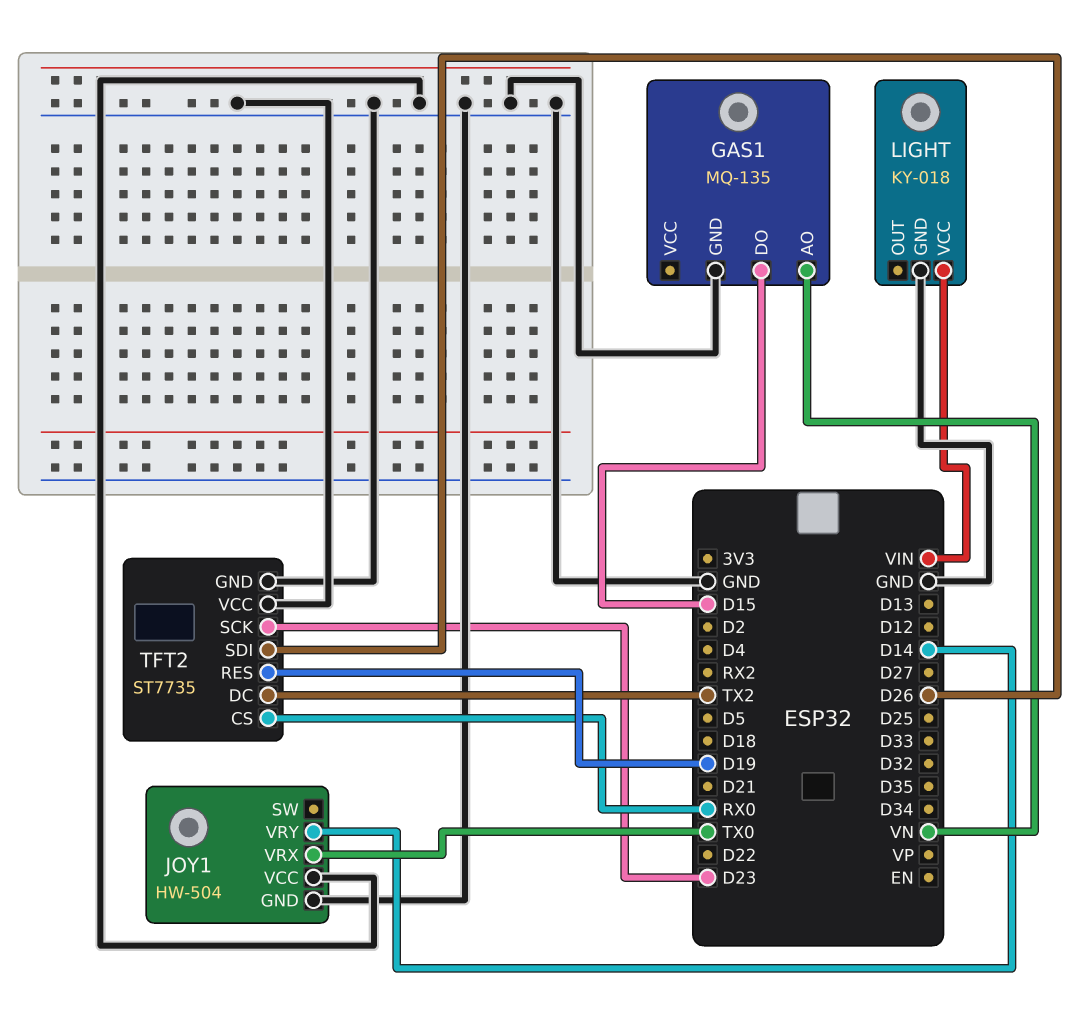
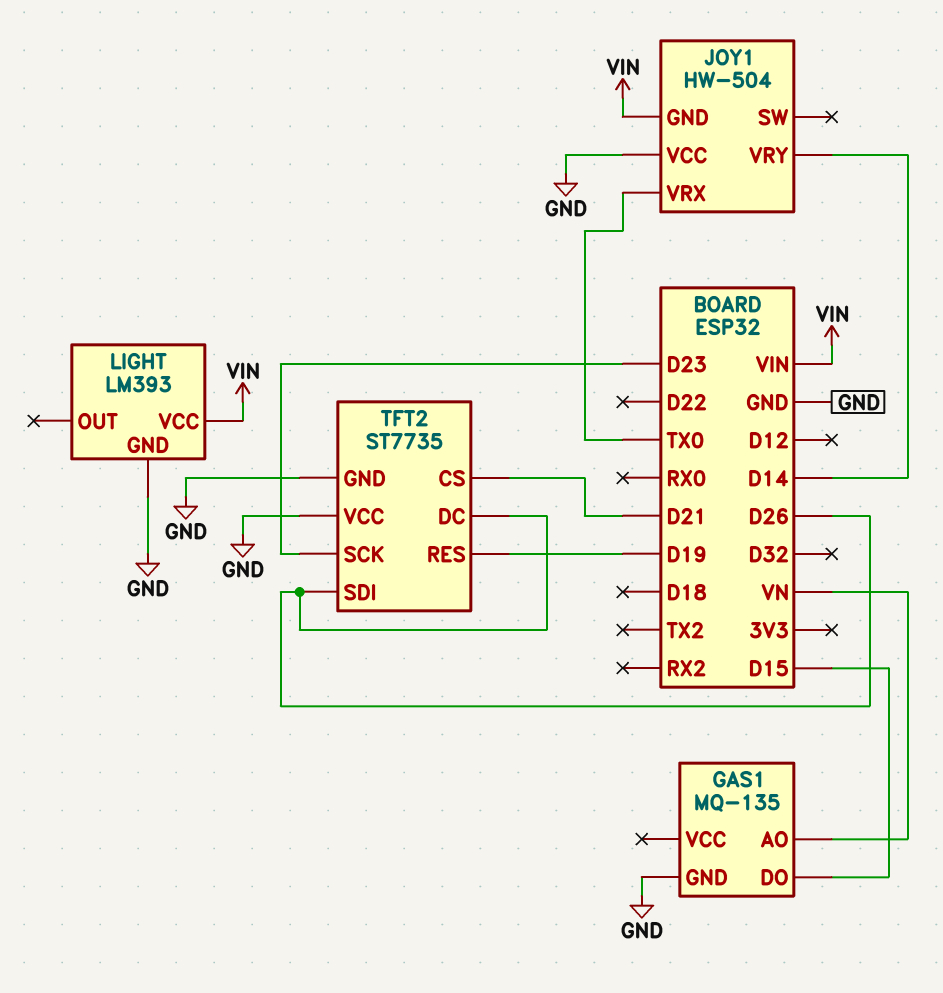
JOY1 pin GND: GND -> VIN
LIGHT: KY-018 -> LM393
TFT2 pin CS: RX0 -> D21
TFT2 pin DC: TX2 -> D26

